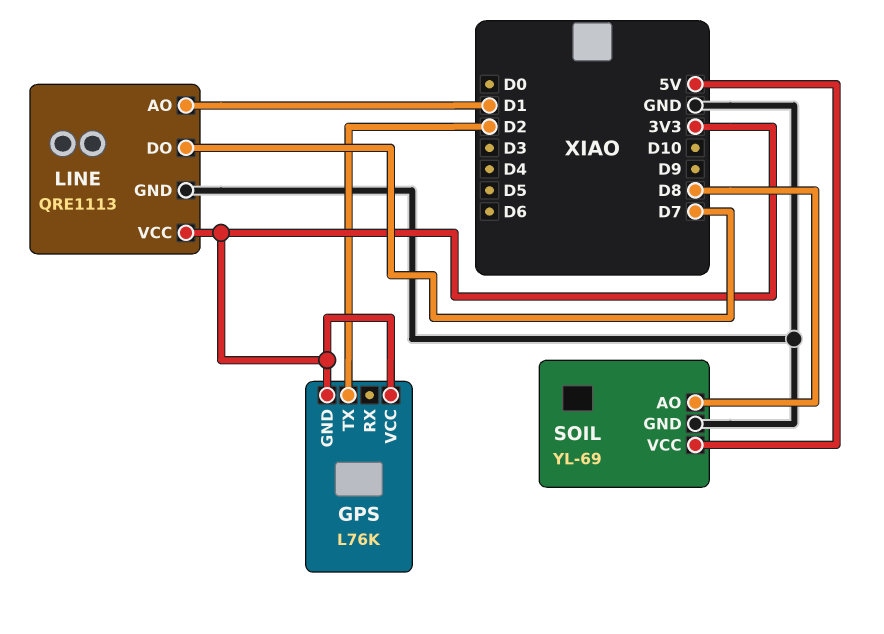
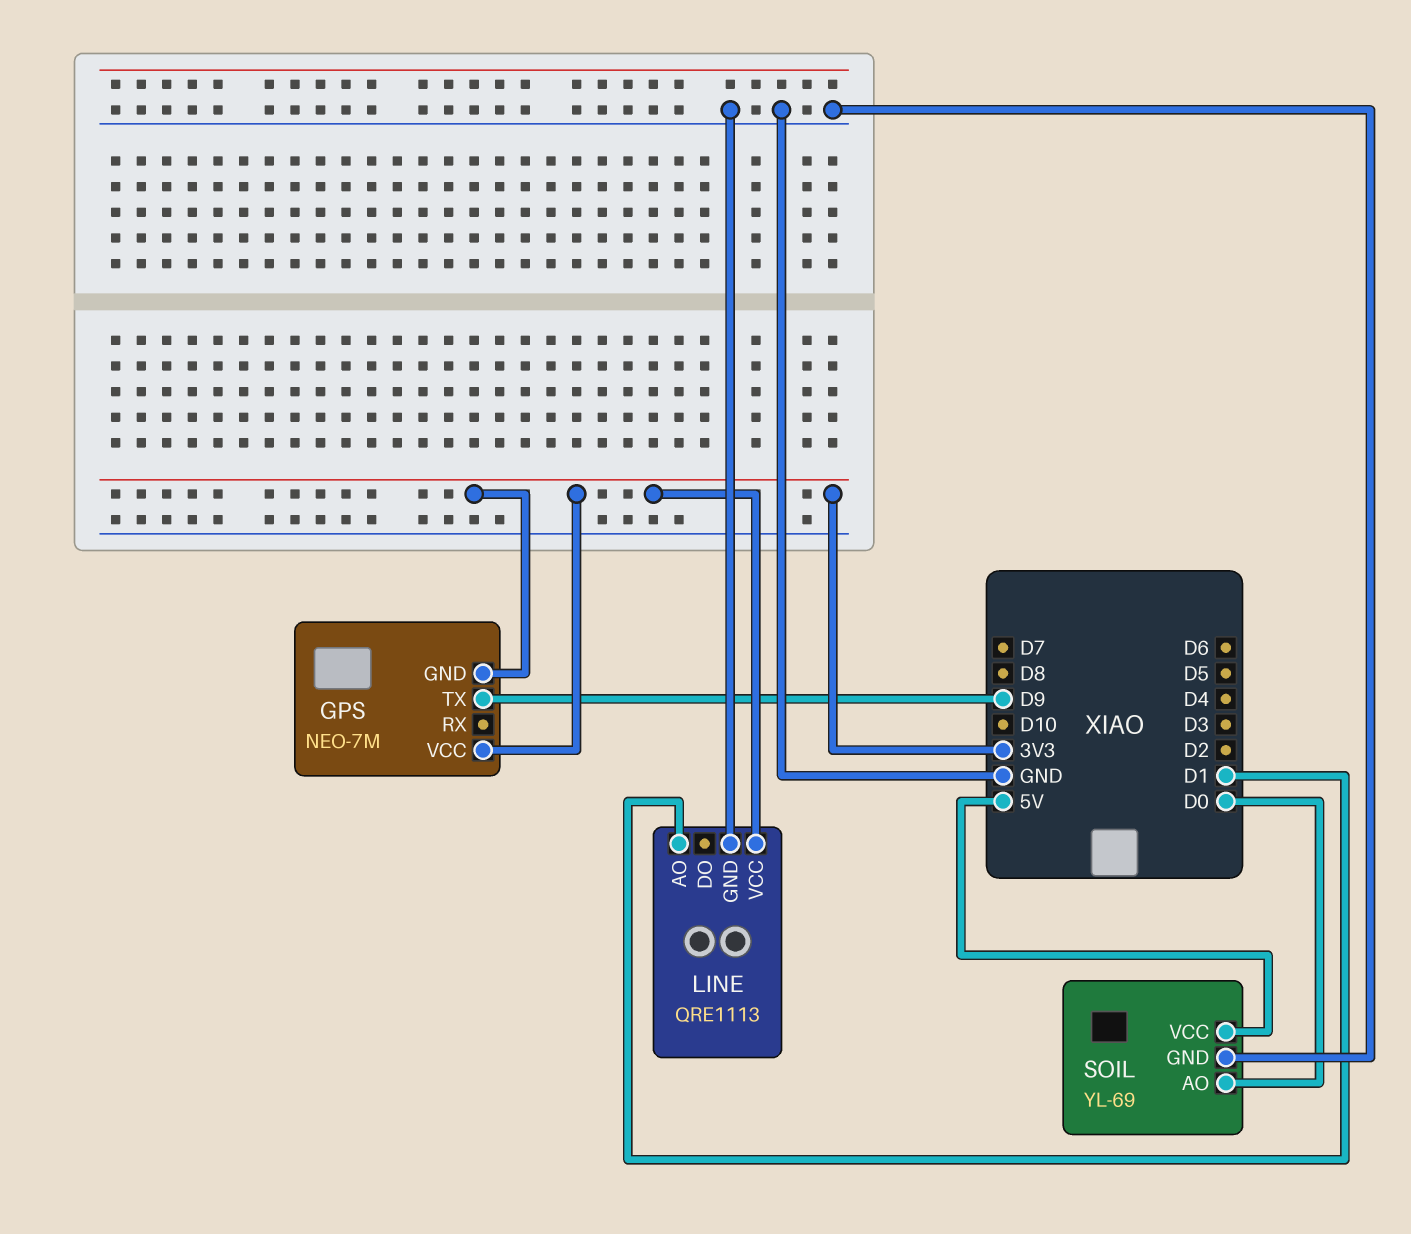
GPS: L76K -> NEO-7M
GPS pin TX: D2 -> D9
LINE pin DO: D7 -> none
SOIL pin AO: D8 -> D0

